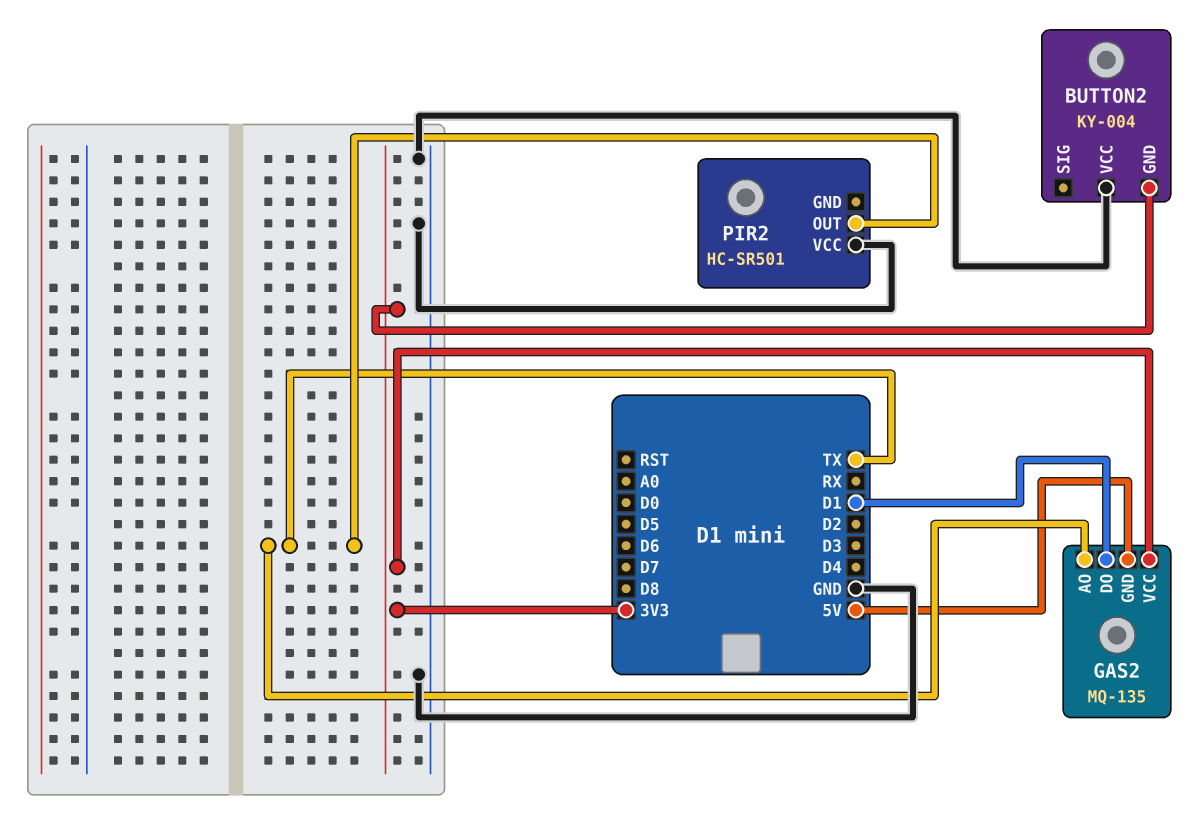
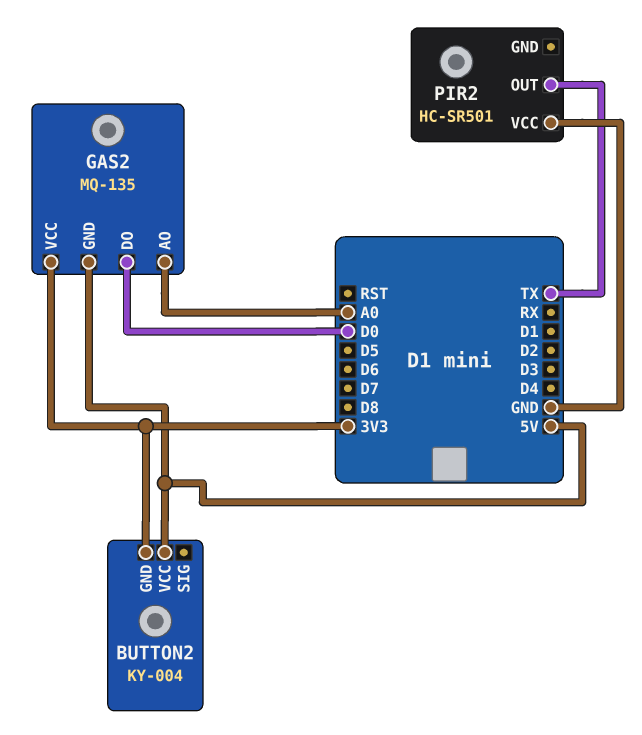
BUTTON2 pin VCC: GND -> 5V
GAS2 pin AO: TX -> A0
GAS2 pin DO: D1 -> D0

